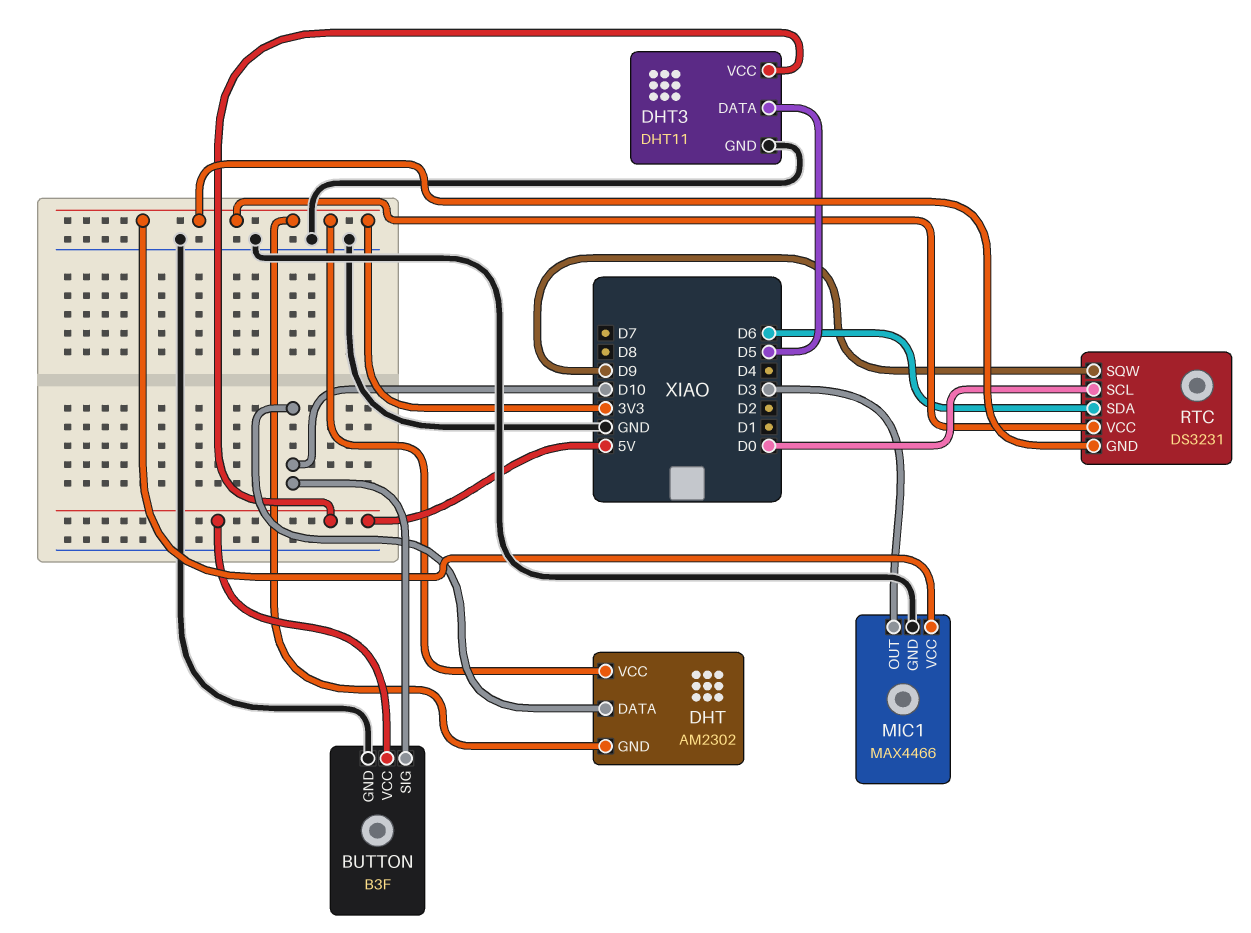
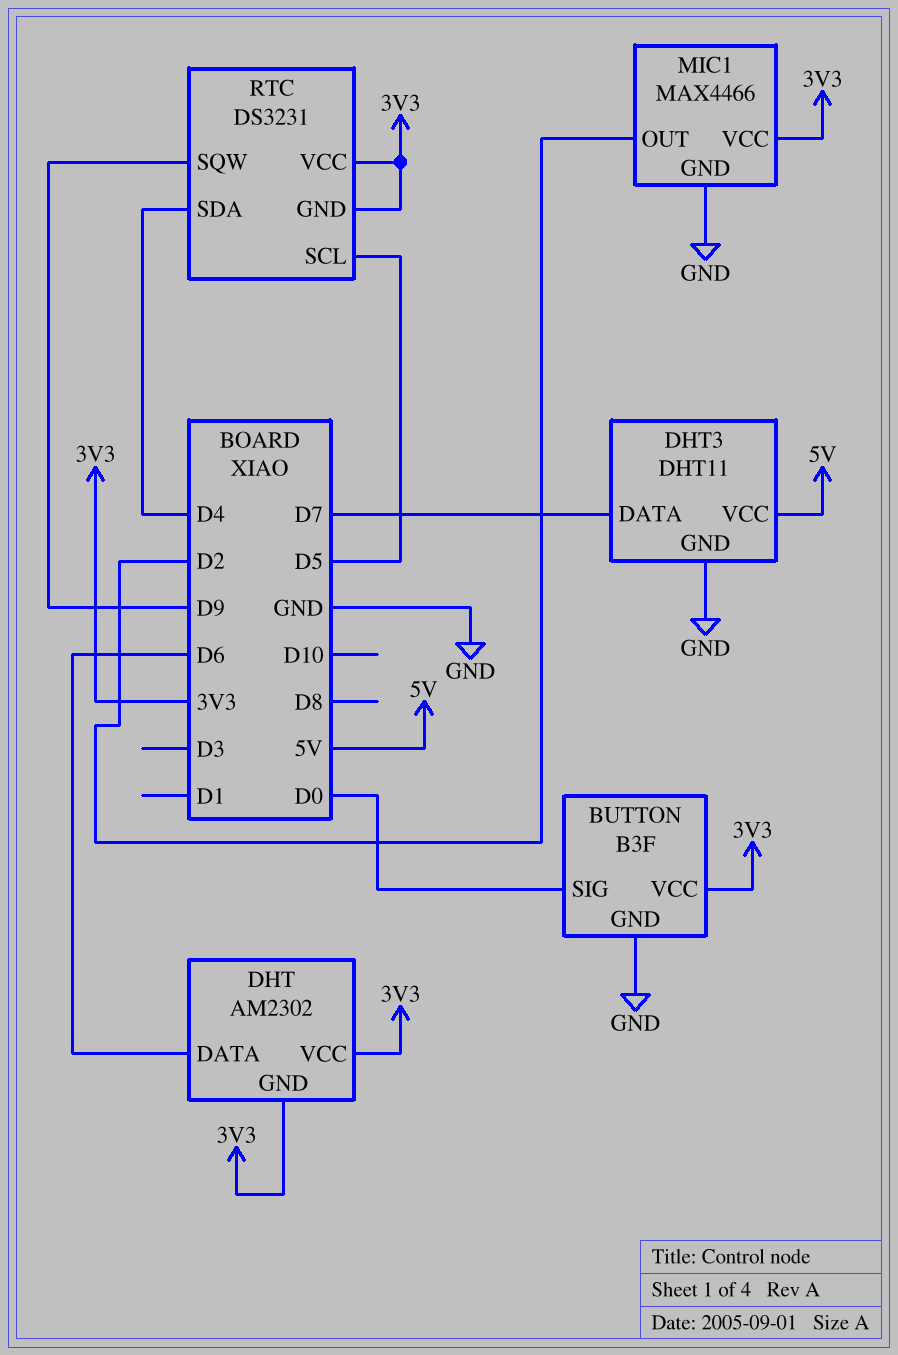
BUTTON pin SIG: D10 -> D0
BUTTON pin VCC: 5V -> 3V3
DHT pin DATA: D10 -> D6
DHT3 pin DATA: D5 -> D7
MIC1 pin OUT: D3 -> D2
RTC pin SCL: D0 -> D5
RTC pin SDA: D6 -> D4

